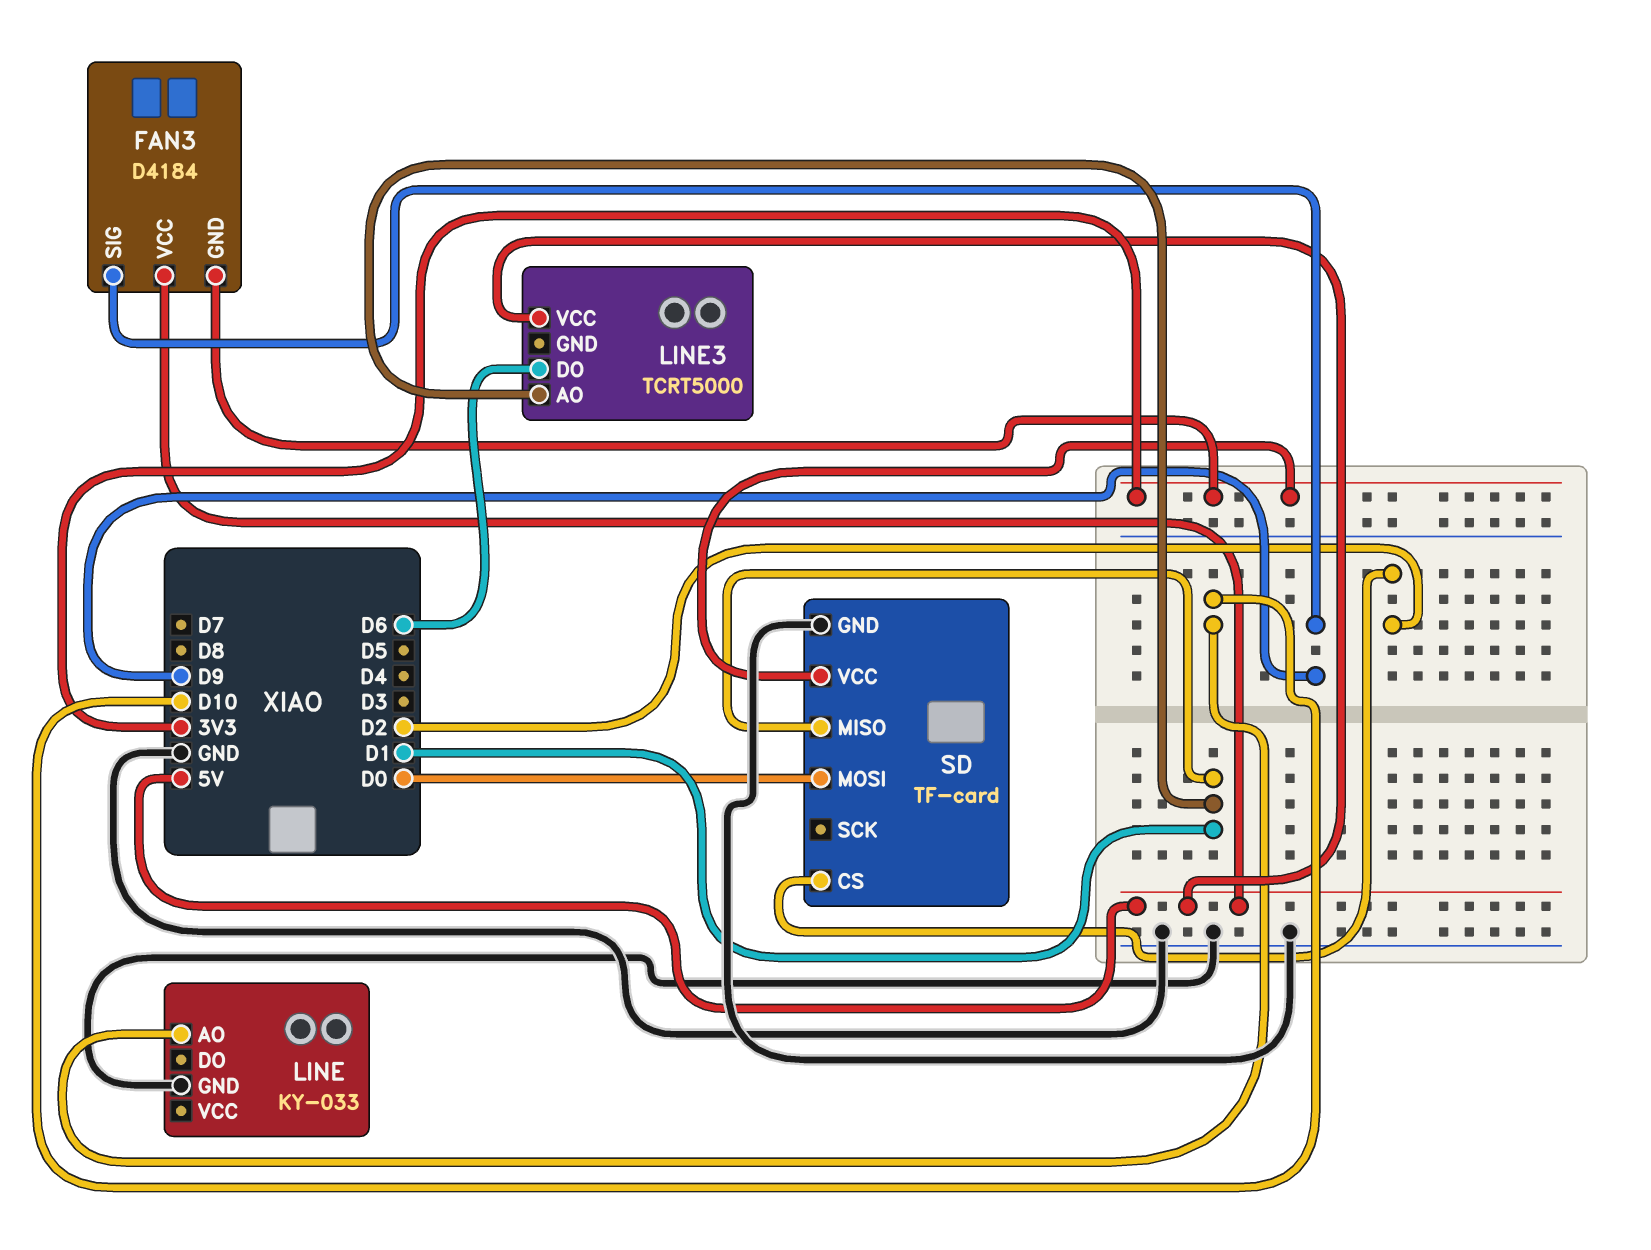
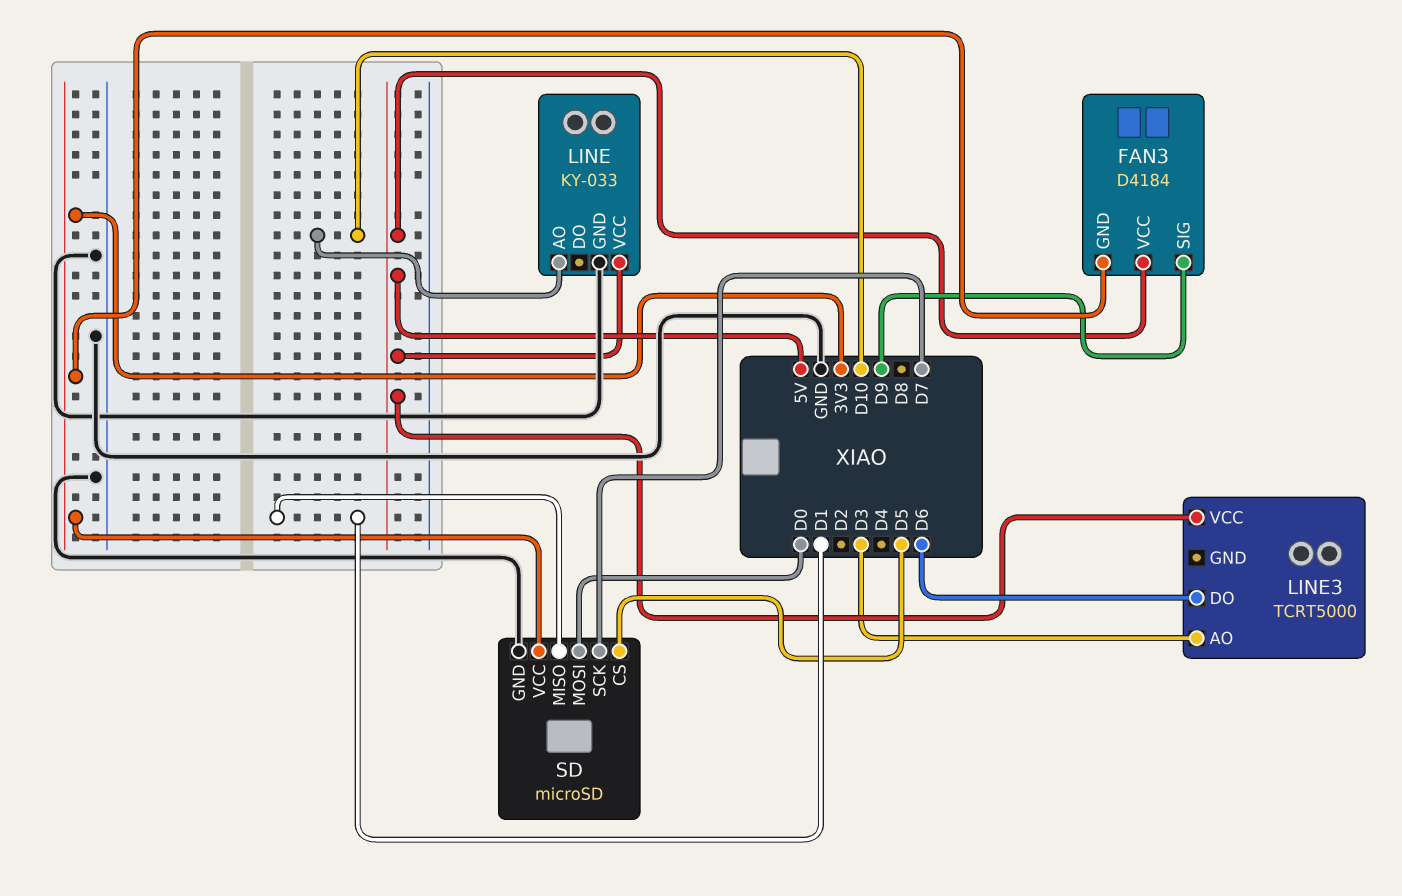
LINE pin VCC: none -> 5V
LINE3 pin AO: D1 -> D3
SD: TF-card -> microSD
SD pin CS: D2 -> D5
SD pin SCK: none -> D7

